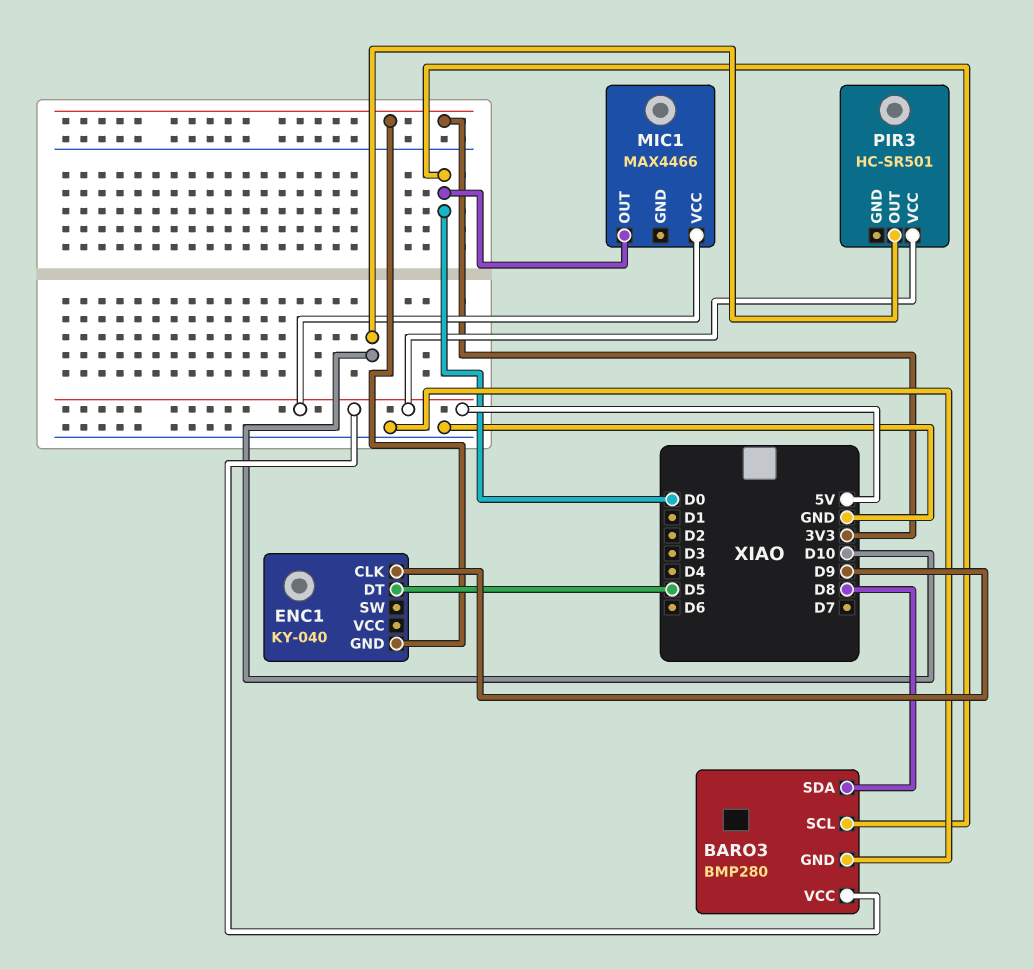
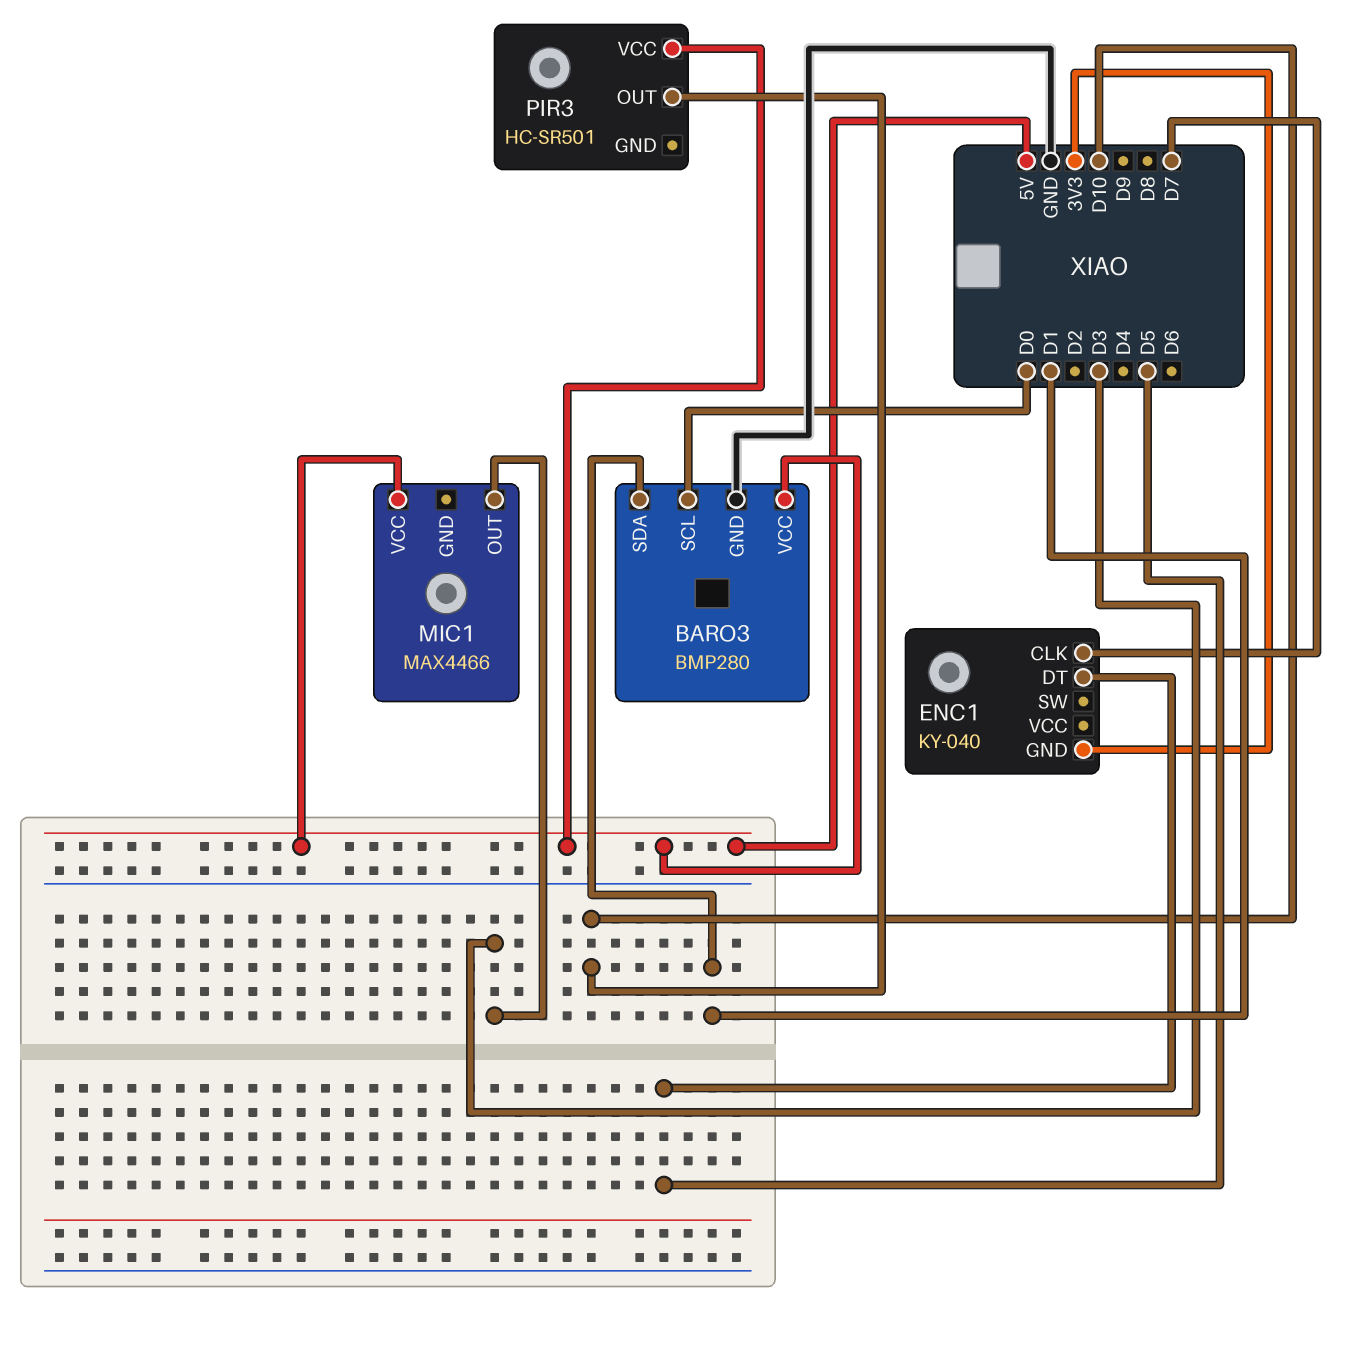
BARO3 pin SDA: D8 -> D1
ENC1 pin CLK: D9 -> D7
MIC1 pin OUT: D0 -> D3

